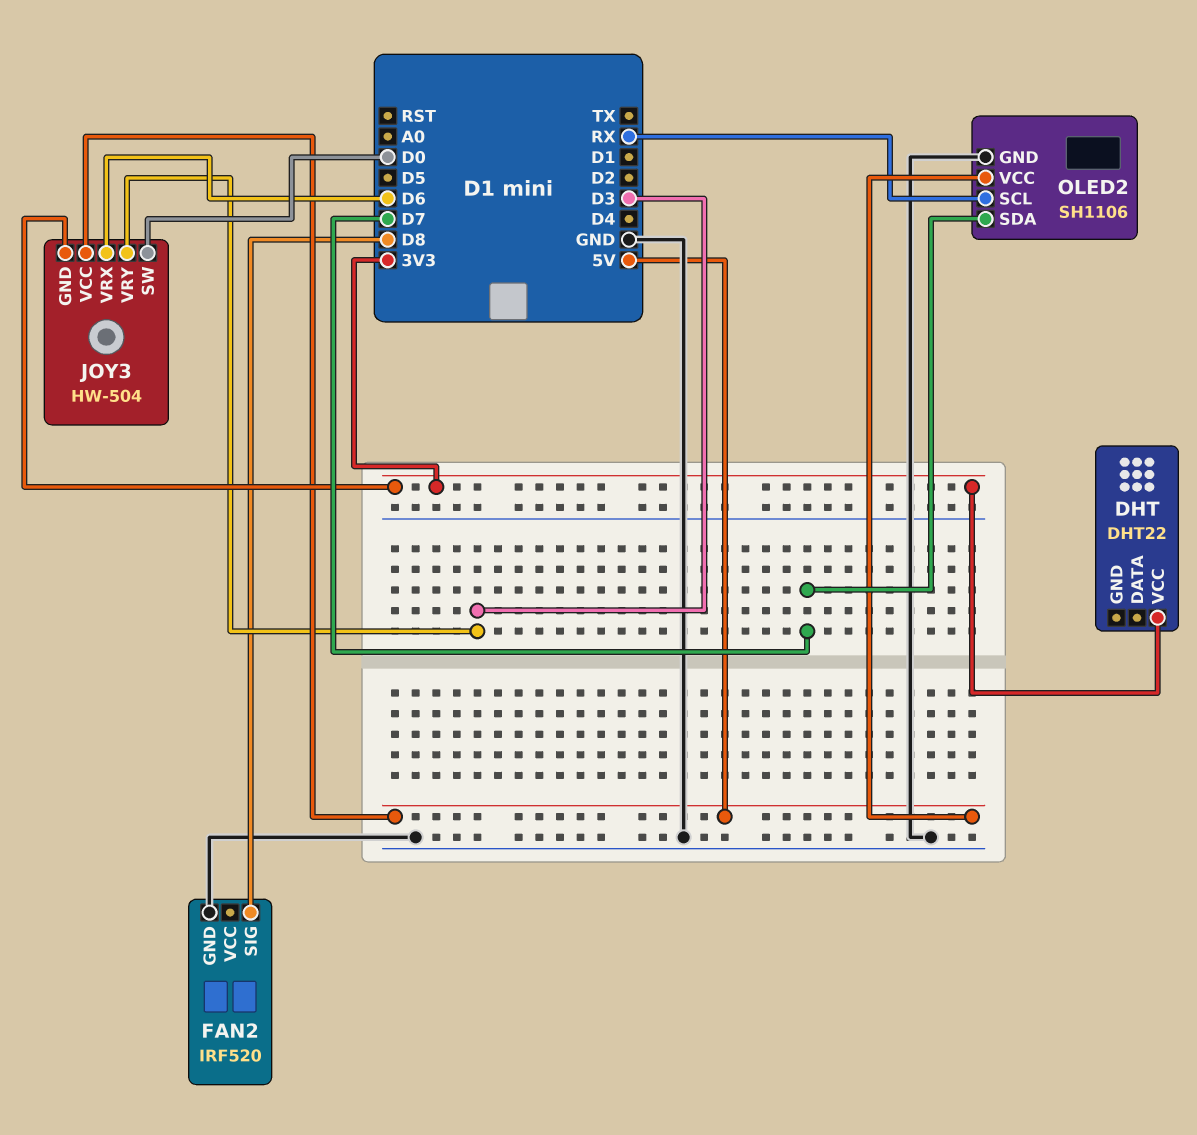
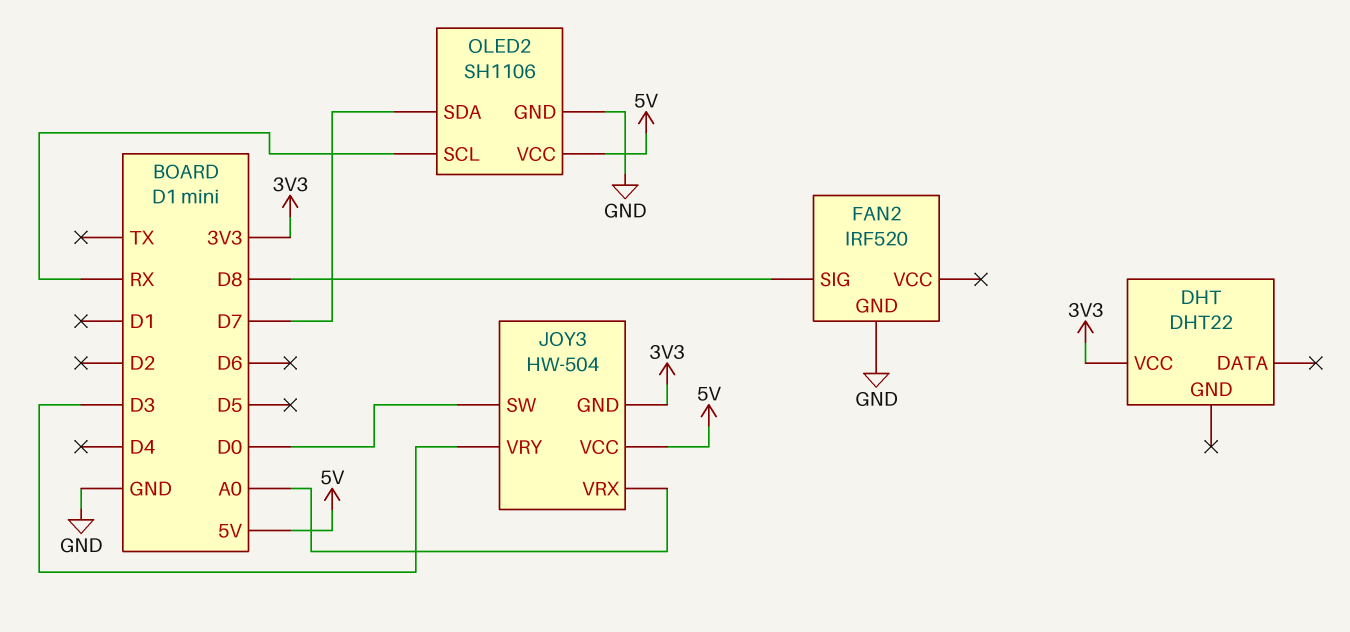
JOY3 pin VRX: D6 -> A0

